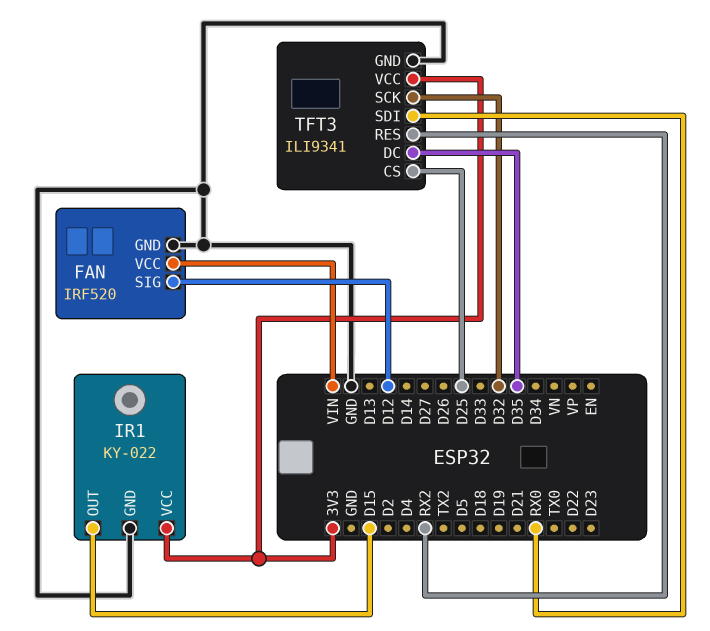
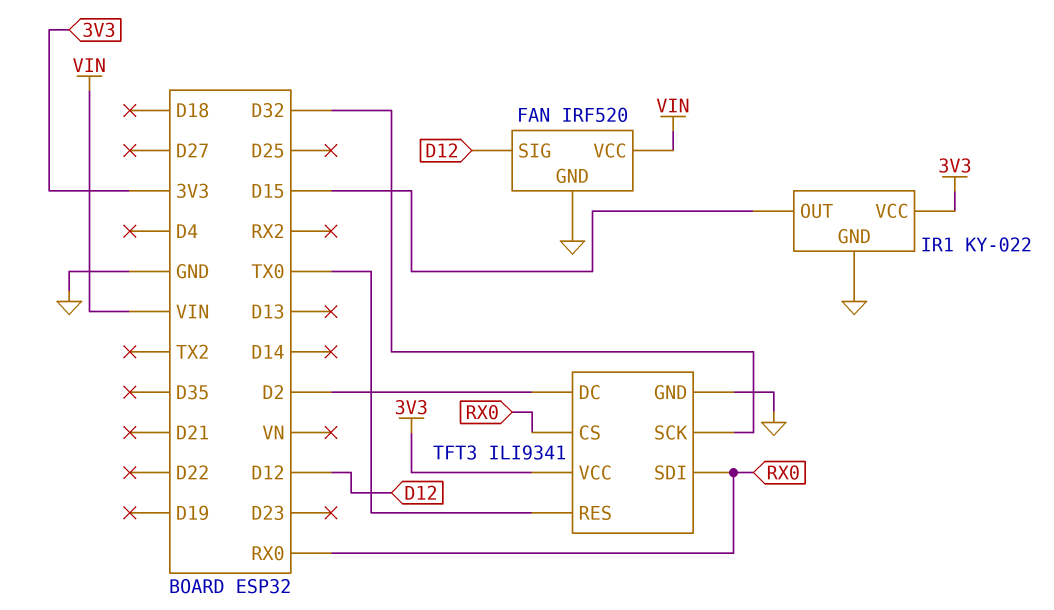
TFT3 pin CS: D25 -> RX0
TFT3 pin DC: D35 -> D2
TFT3 pin RES: RX2 -> TX0

